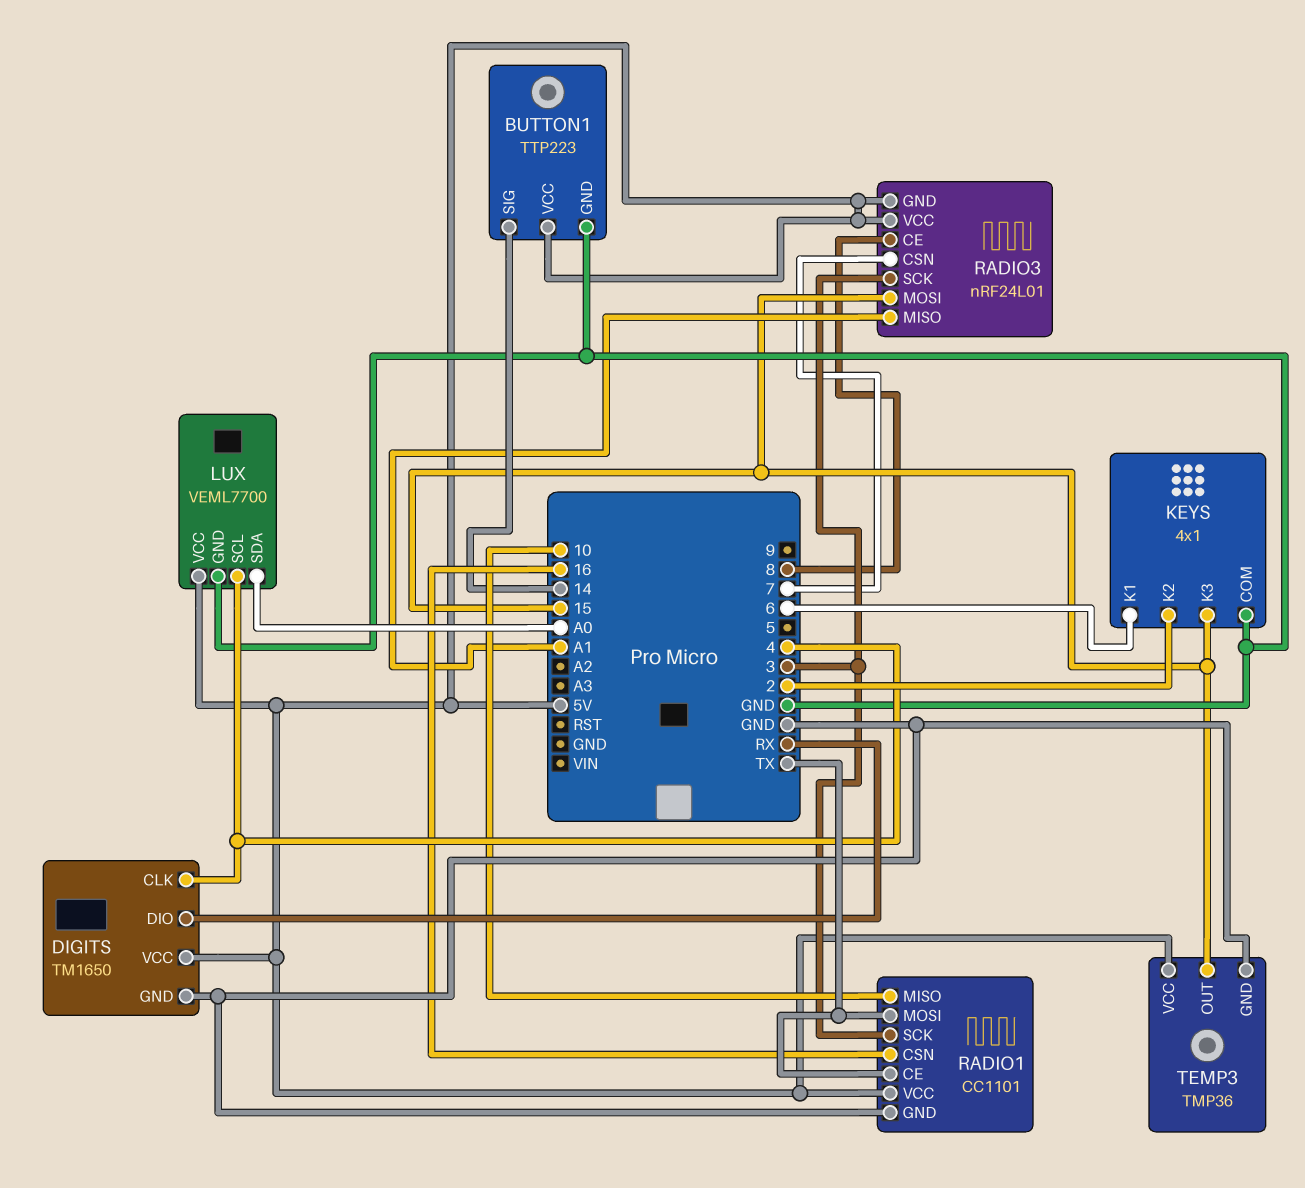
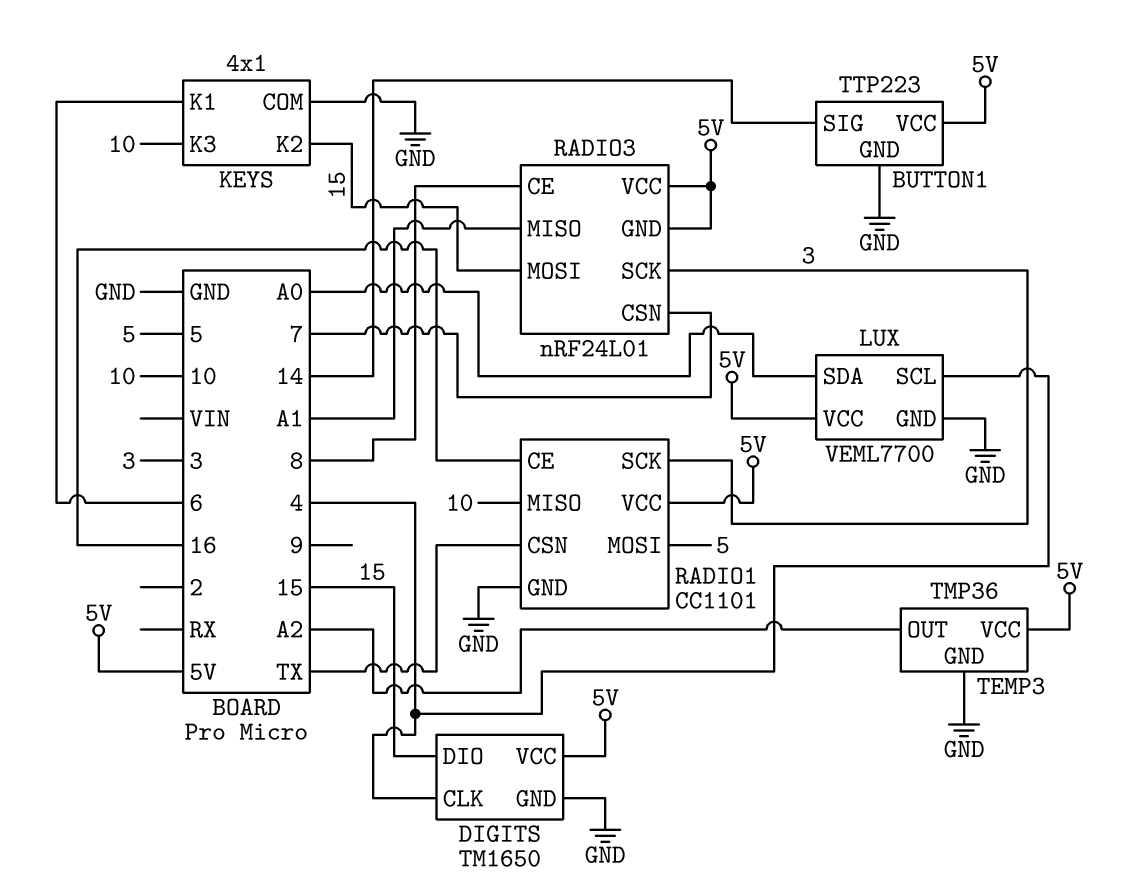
DIGITS pin DIO: RX -> 15
KEYS pin K2: 2 -> 15
KEYS pin K3: 15 -> 10
RADIO1 pin CE: TX -> 16
RADIO1 pin CSN: 16 -> TX
RADIO1 pin MOSI: TX -> 5
TEMP3 pin OUT: 15 -> A2

